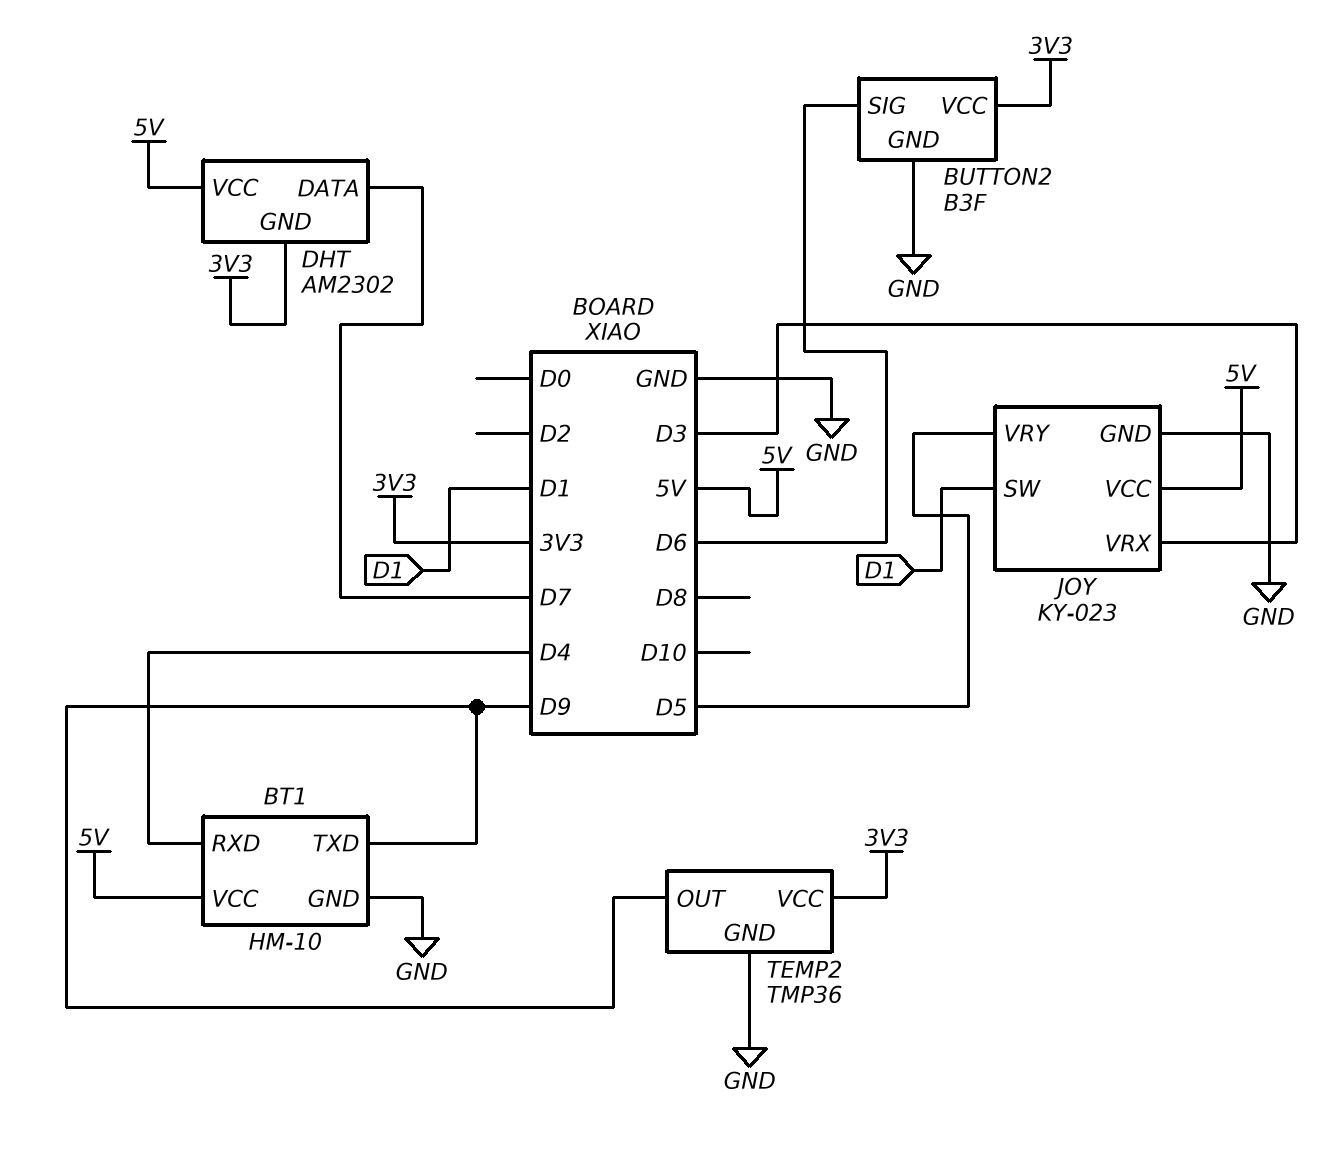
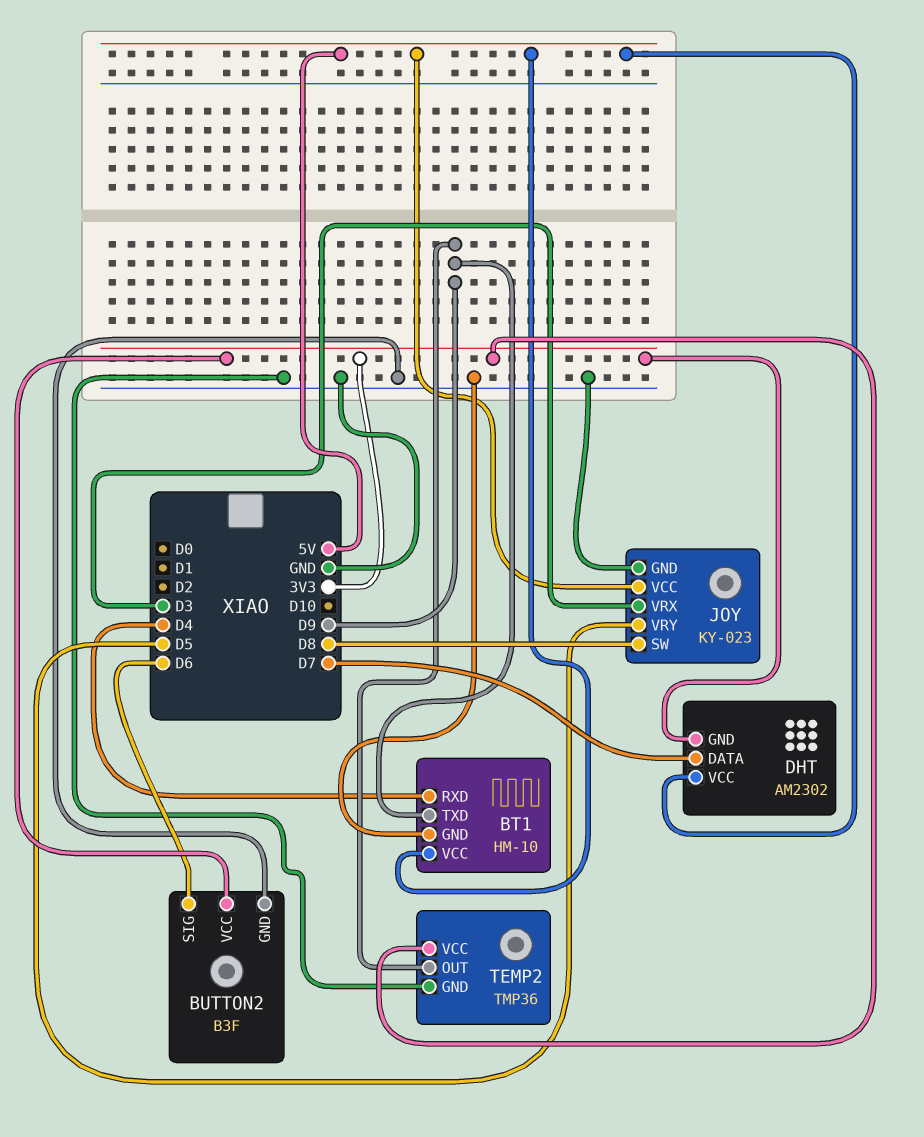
JOY pin SW: D1 -> D8

